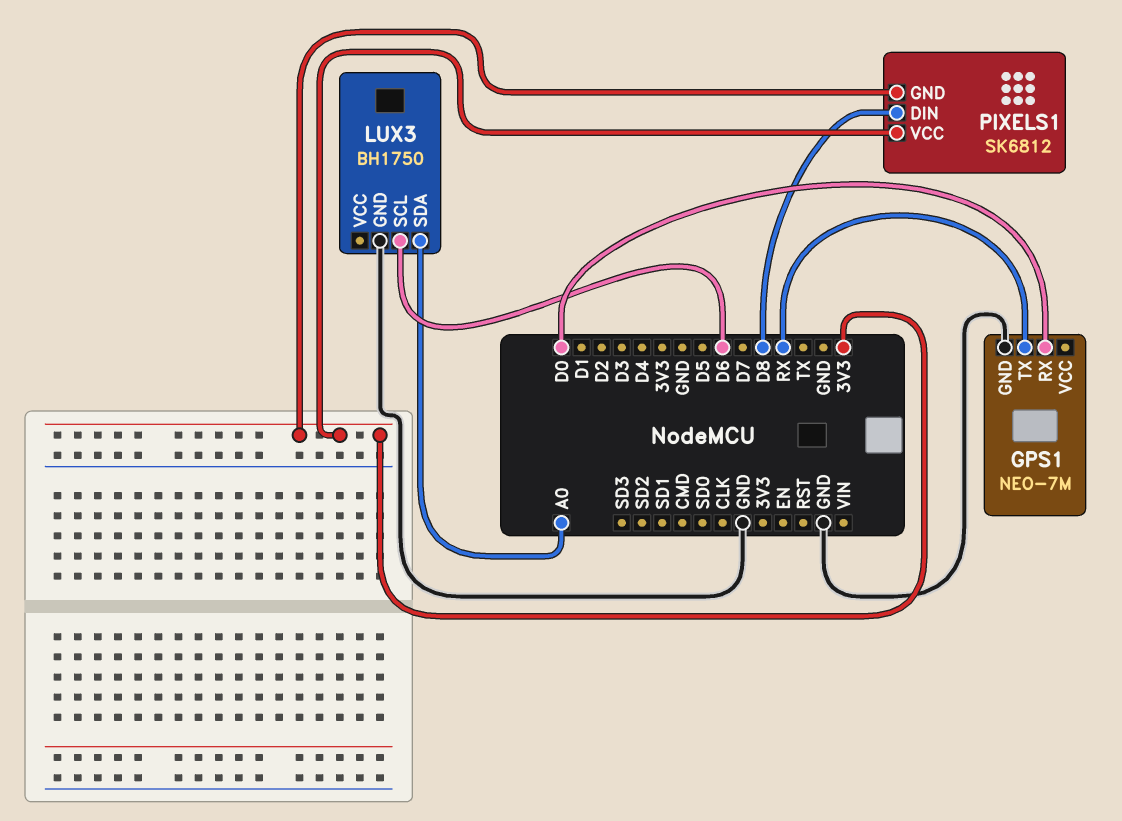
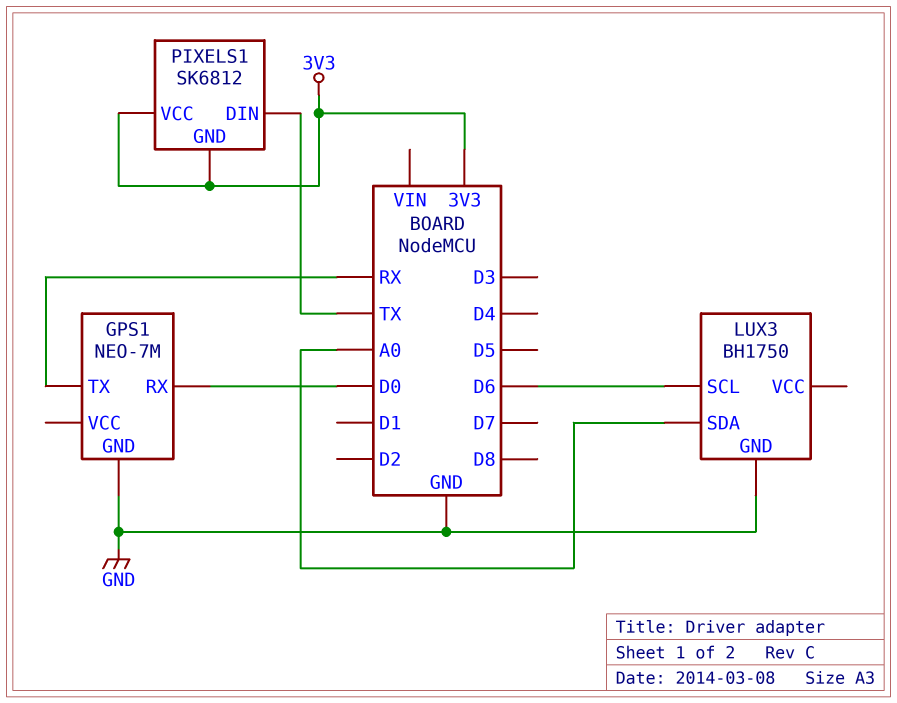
PIXELS1 pin DIN: D8 -> TX

